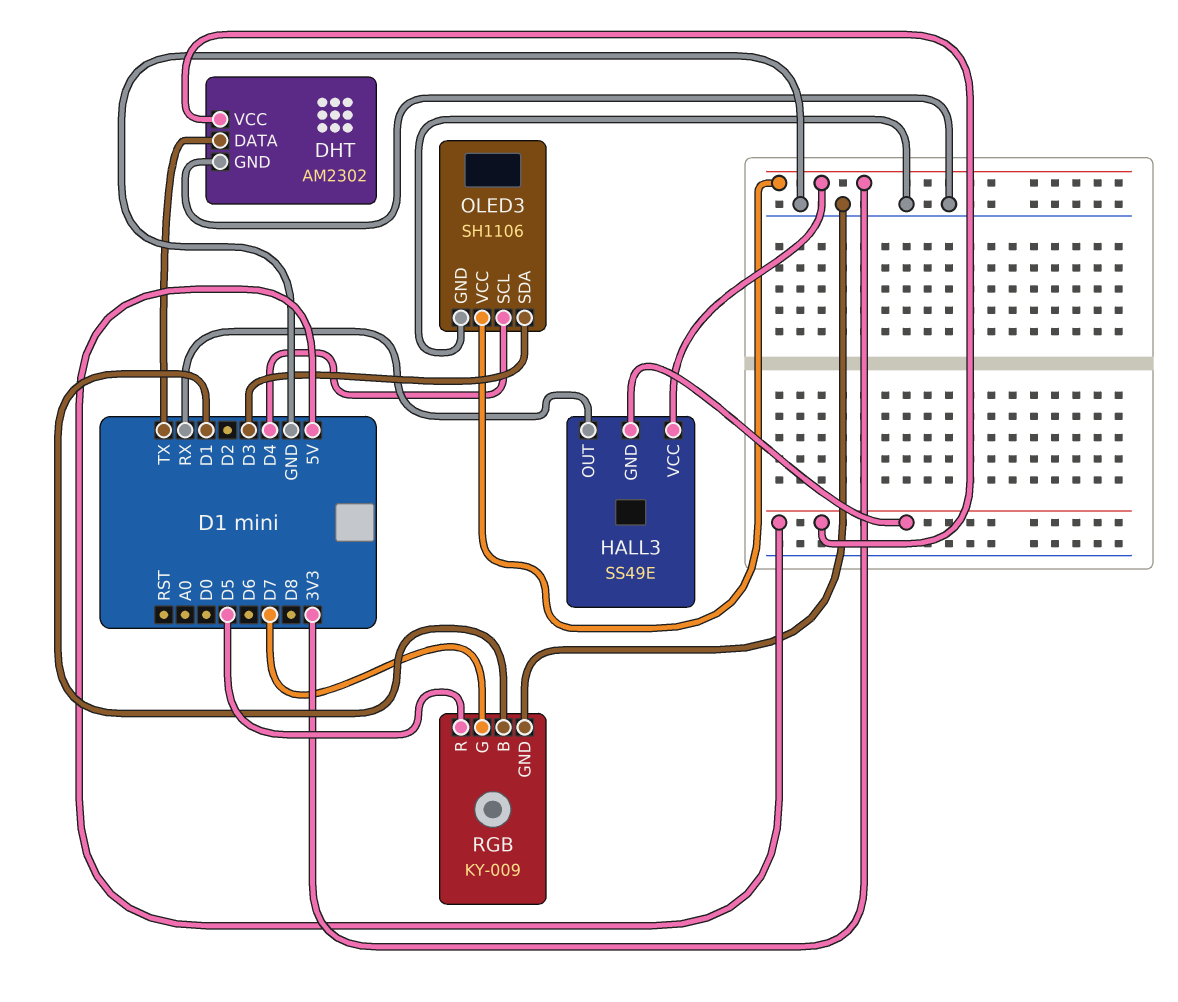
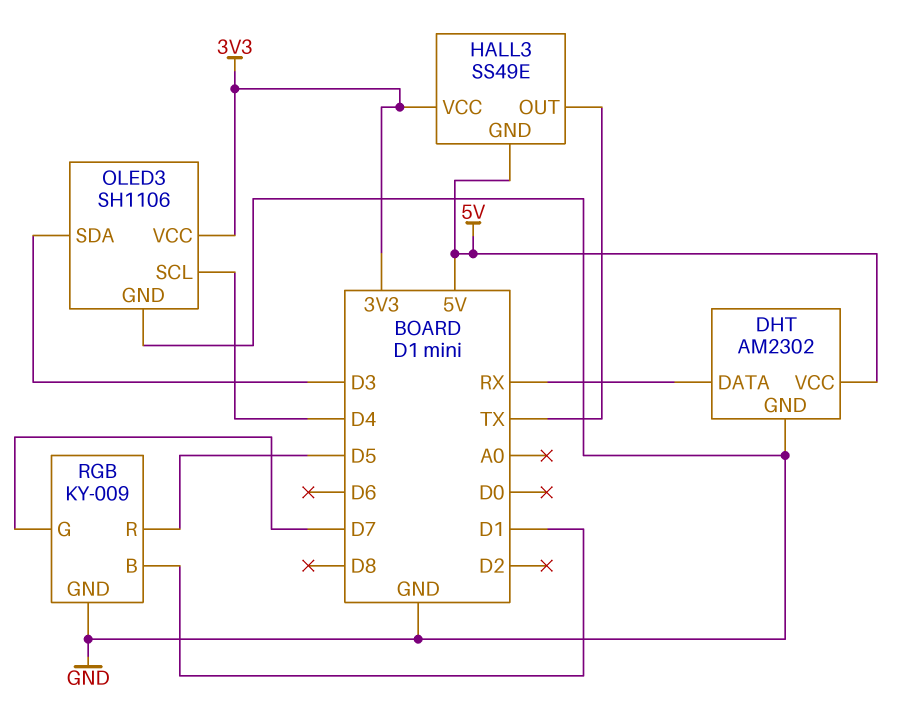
DHT pin DATA: TX -> RX
HALL3 pin OUT: RX -> TX

